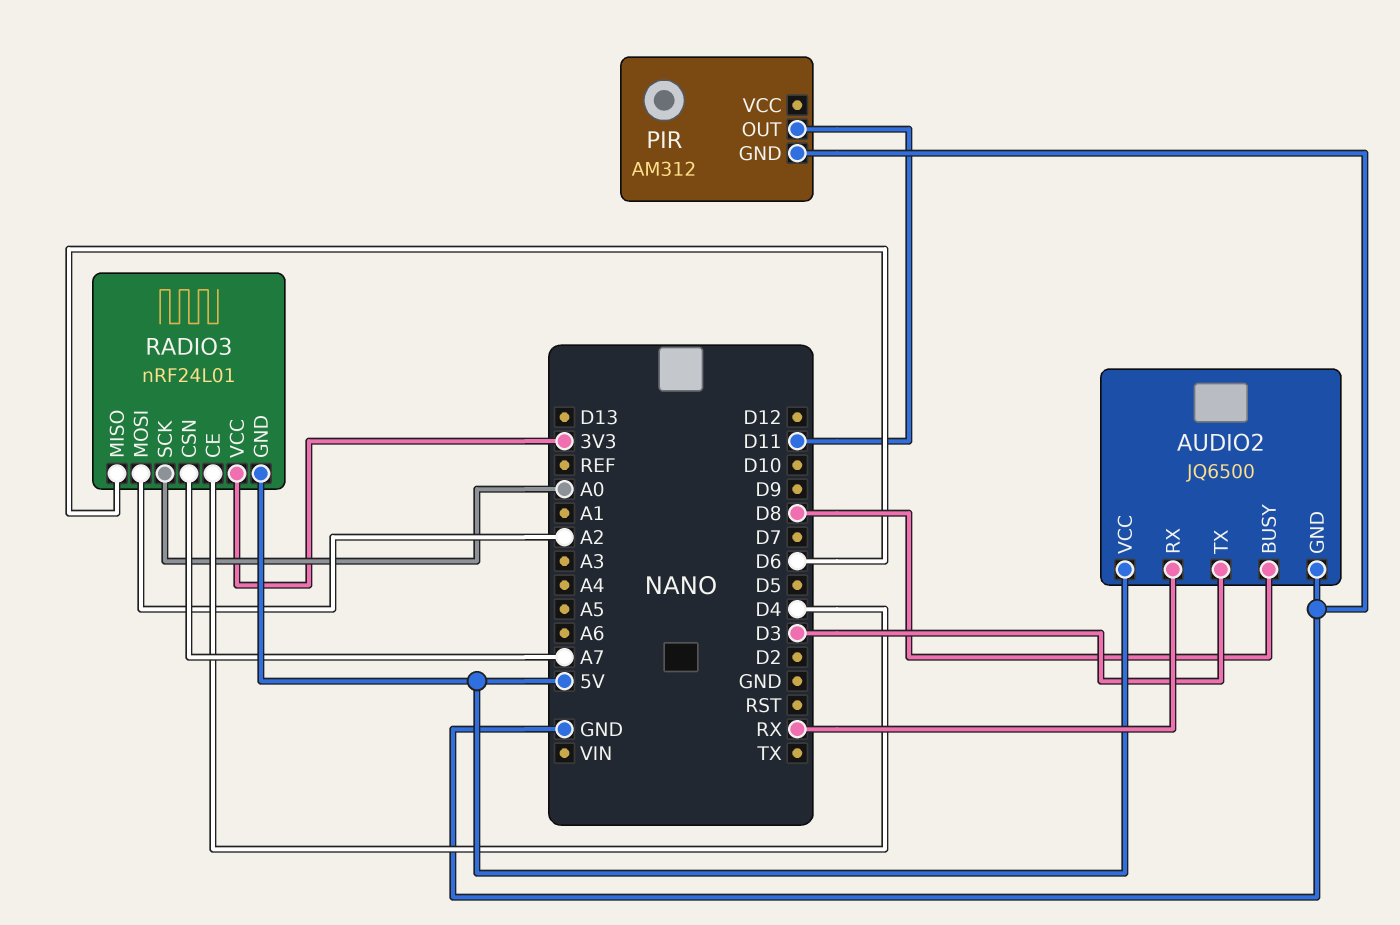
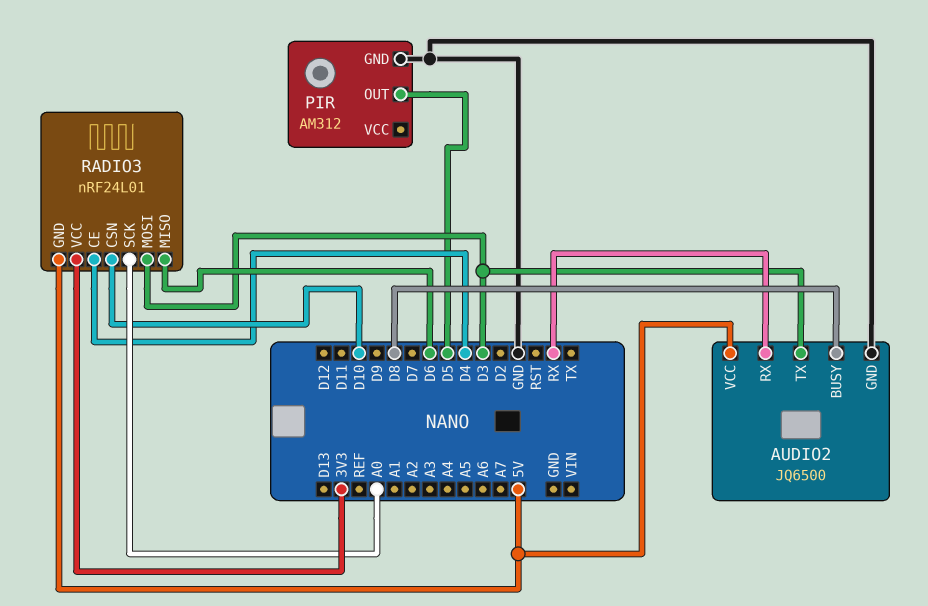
PIR pin OUT: D11 -> D5
RADIO3 pin CSN: A7 -> D10
RADIO3 pin MOSI: A2 -> D3

